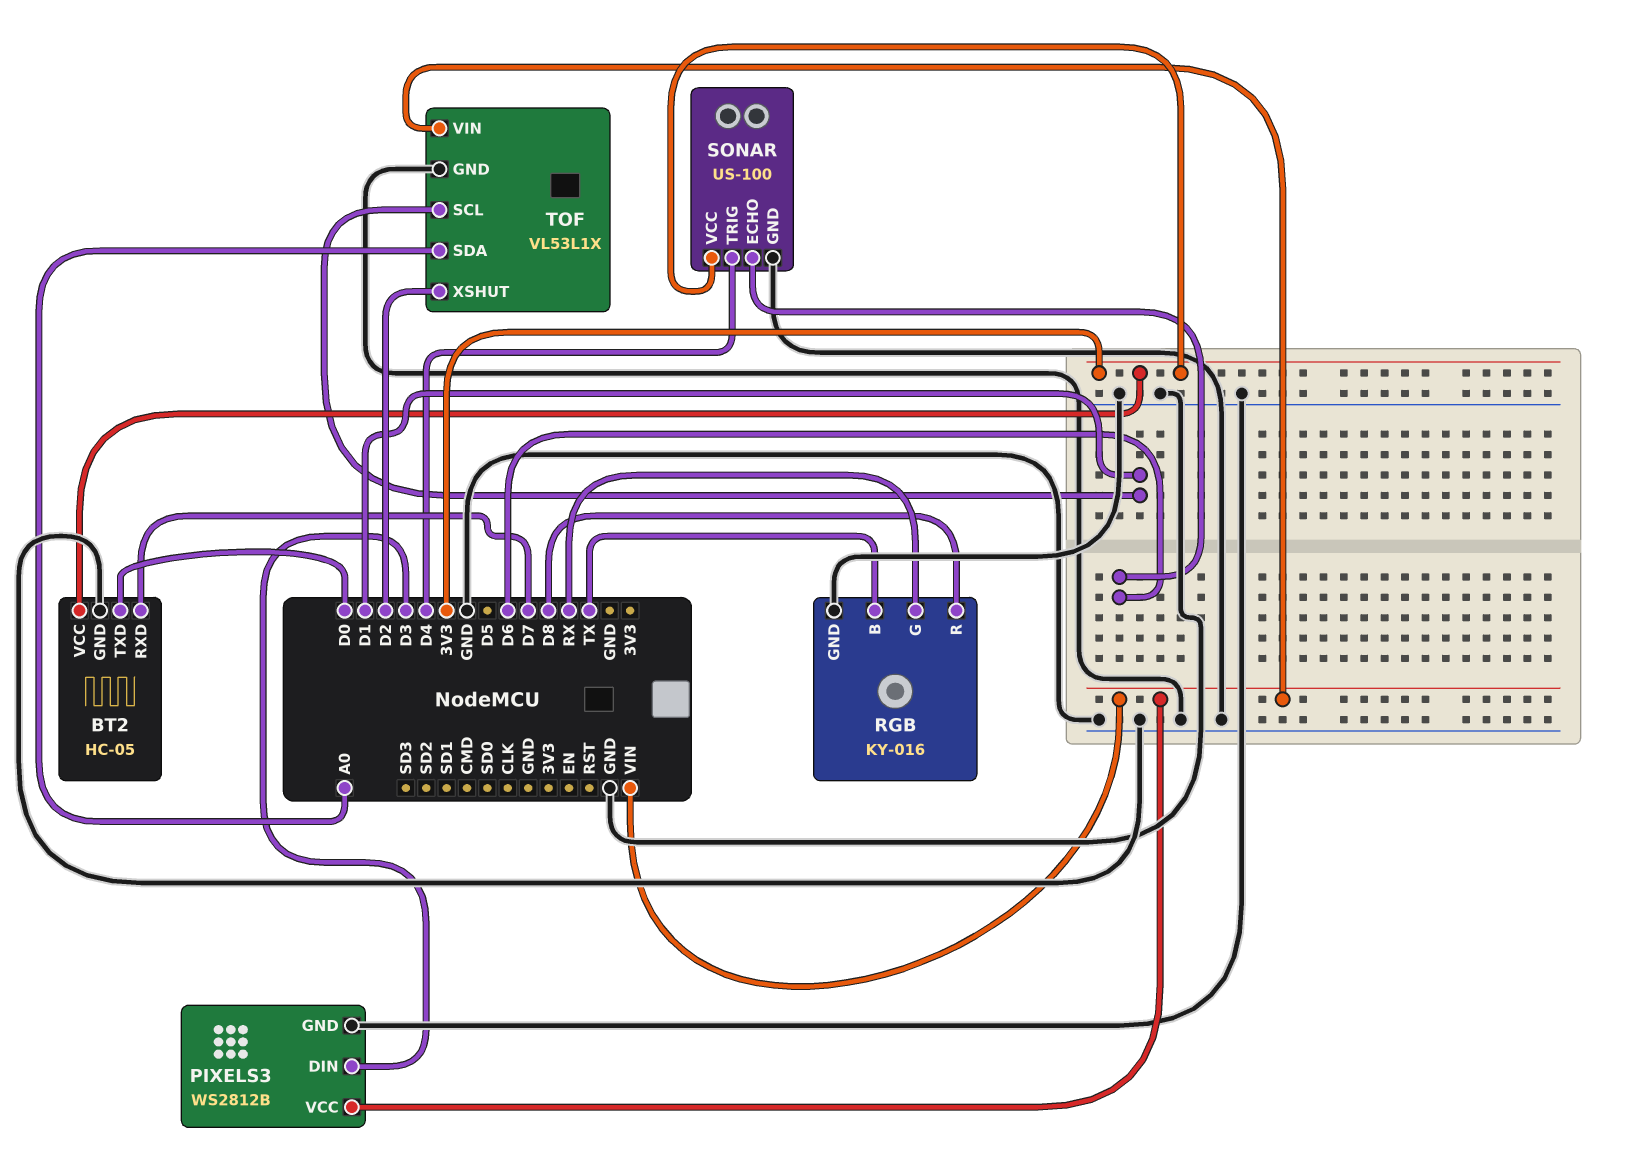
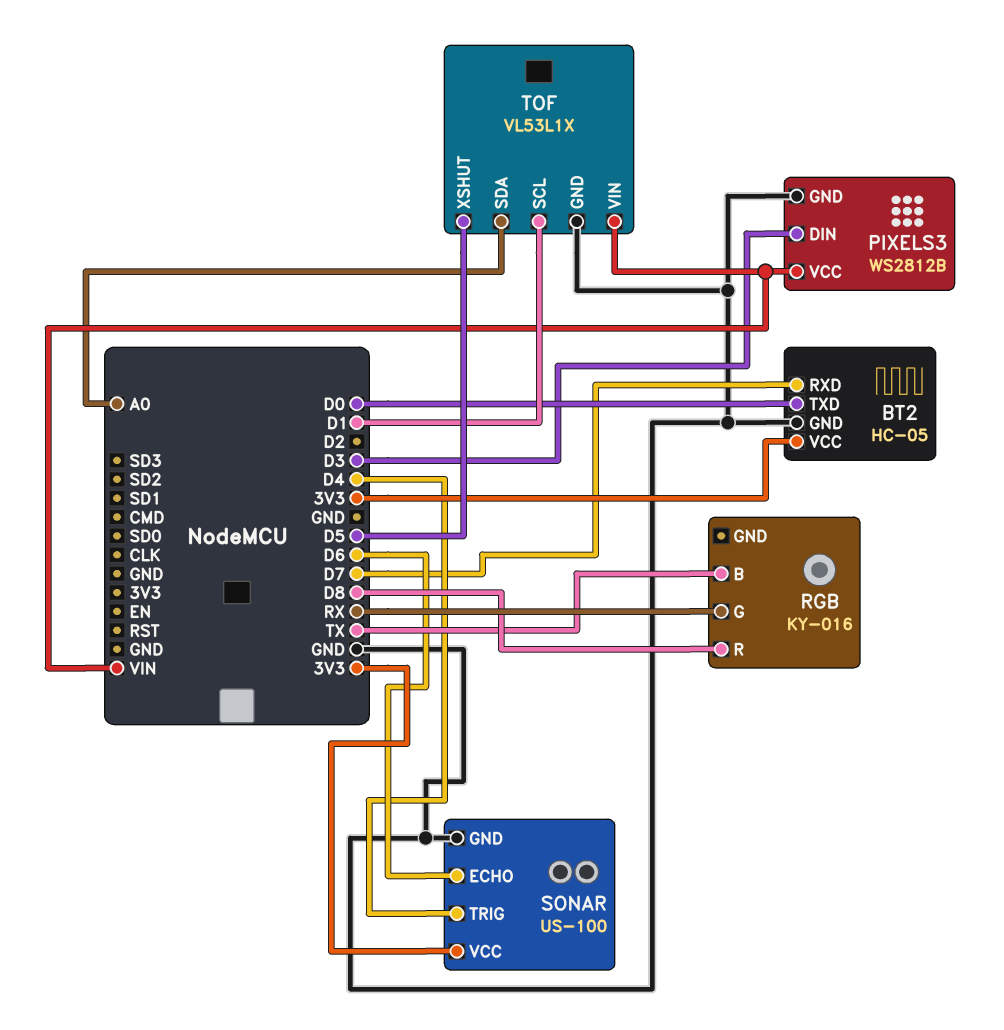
RGB pin GND: GND -> none
TOF pin XSHUT: D2 -> D5

